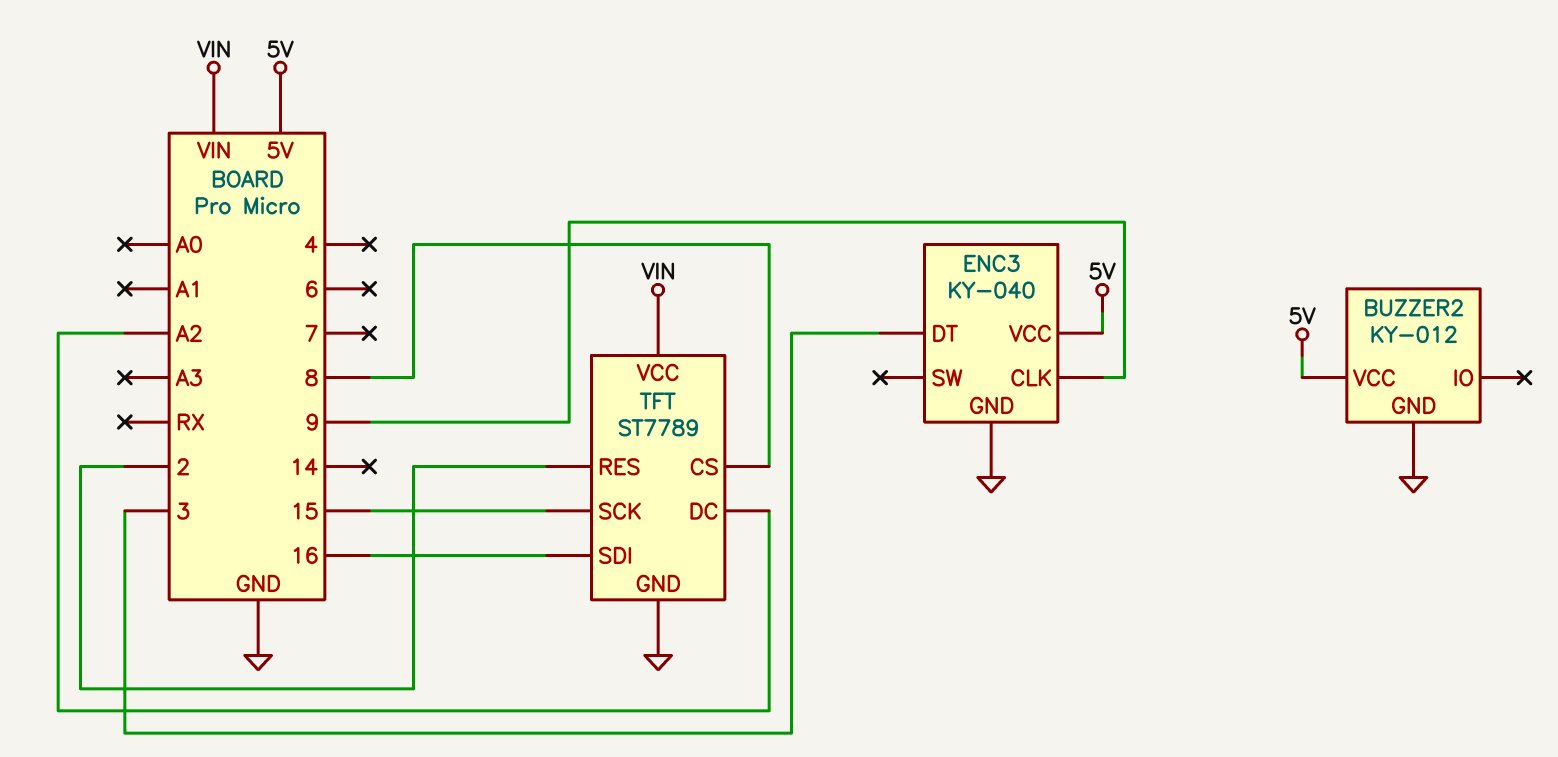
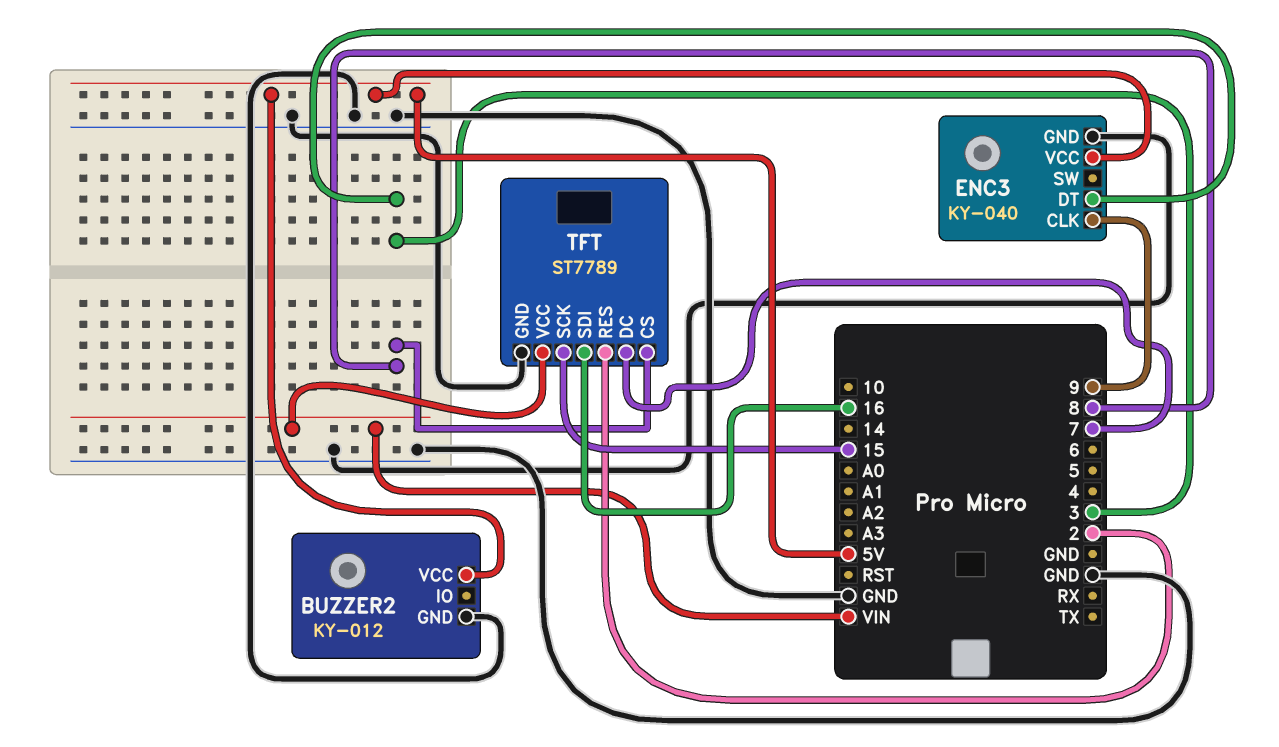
TFT pin DC: A2 -> 7

